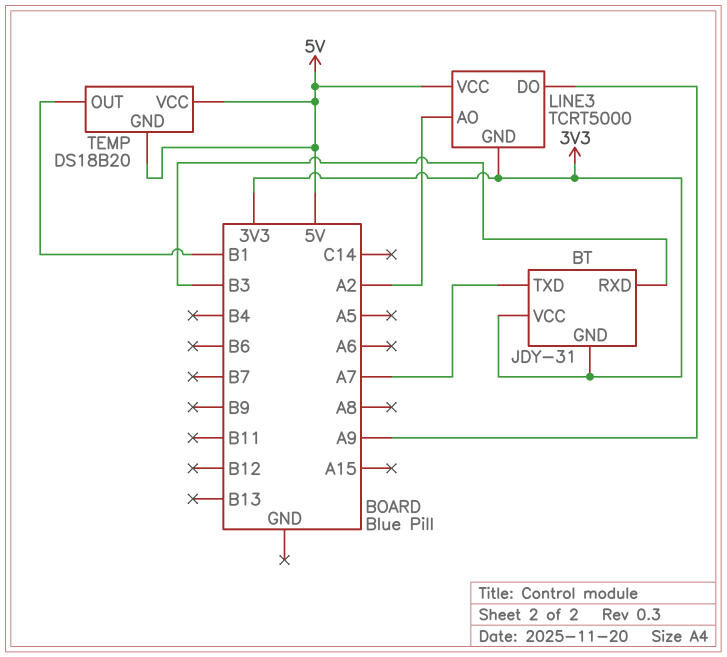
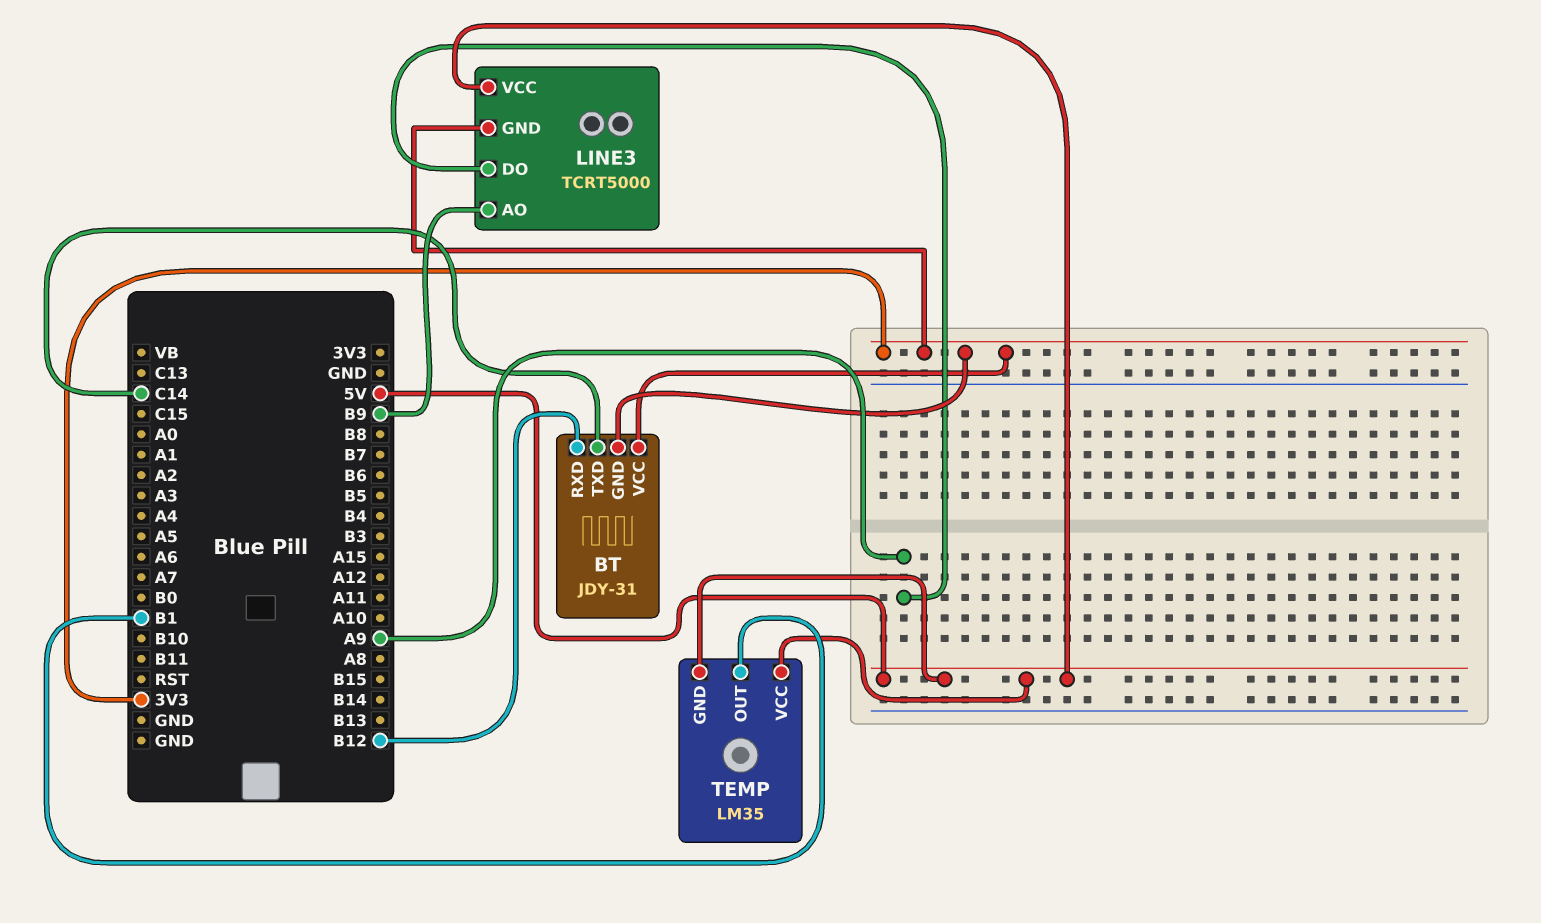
BT pin RXD: B3 -> B12
BT pin TXD: A7 -> C14
LINE3 pin AO: A2 -> B9
TEMP: DS18B20 -> LM35

